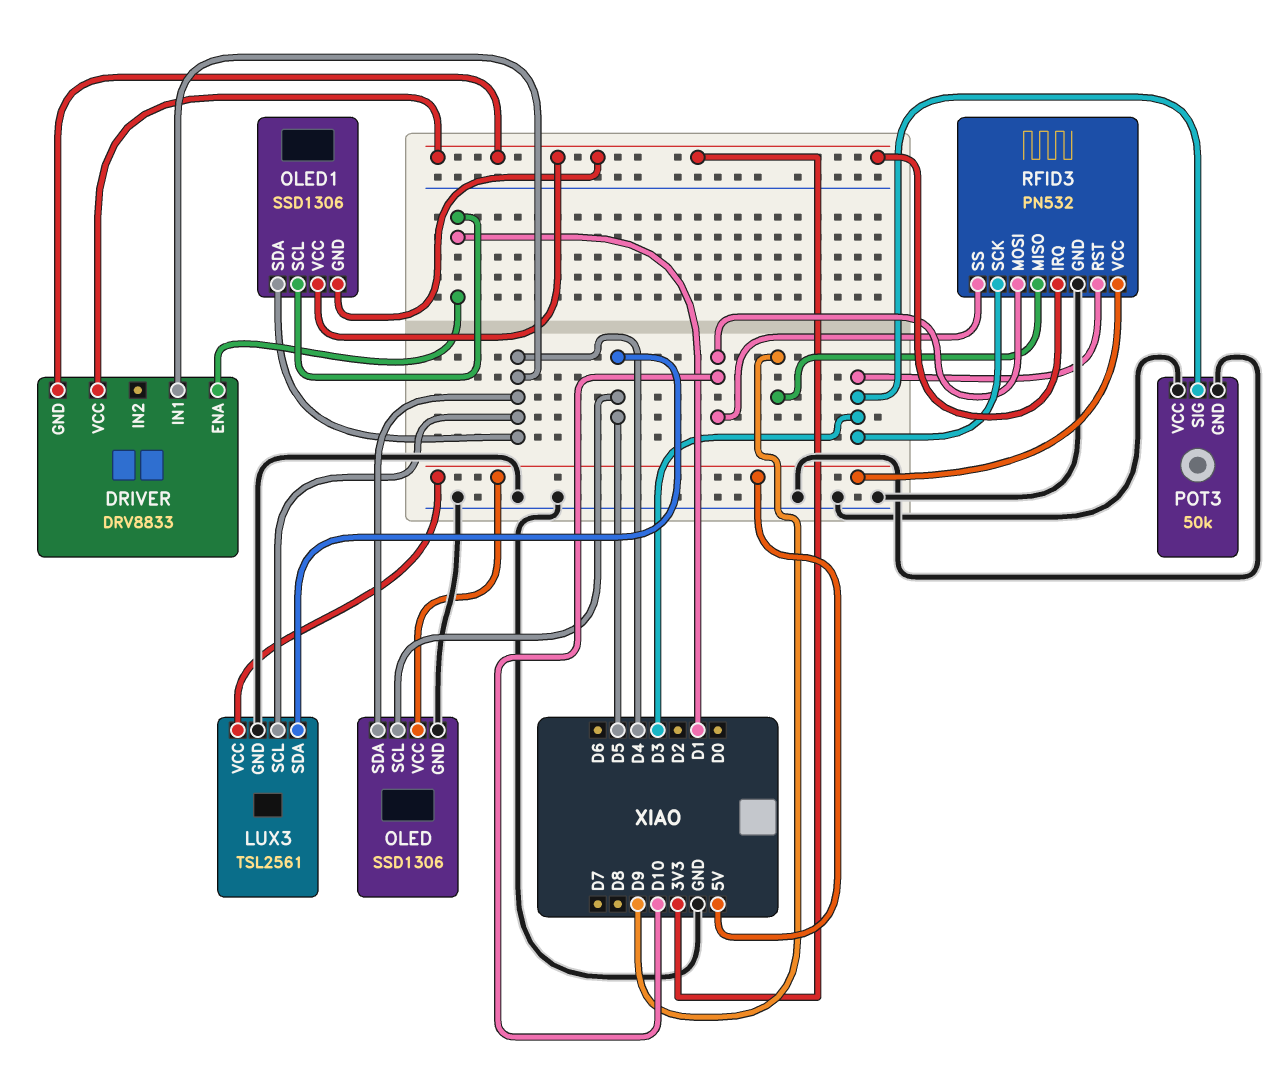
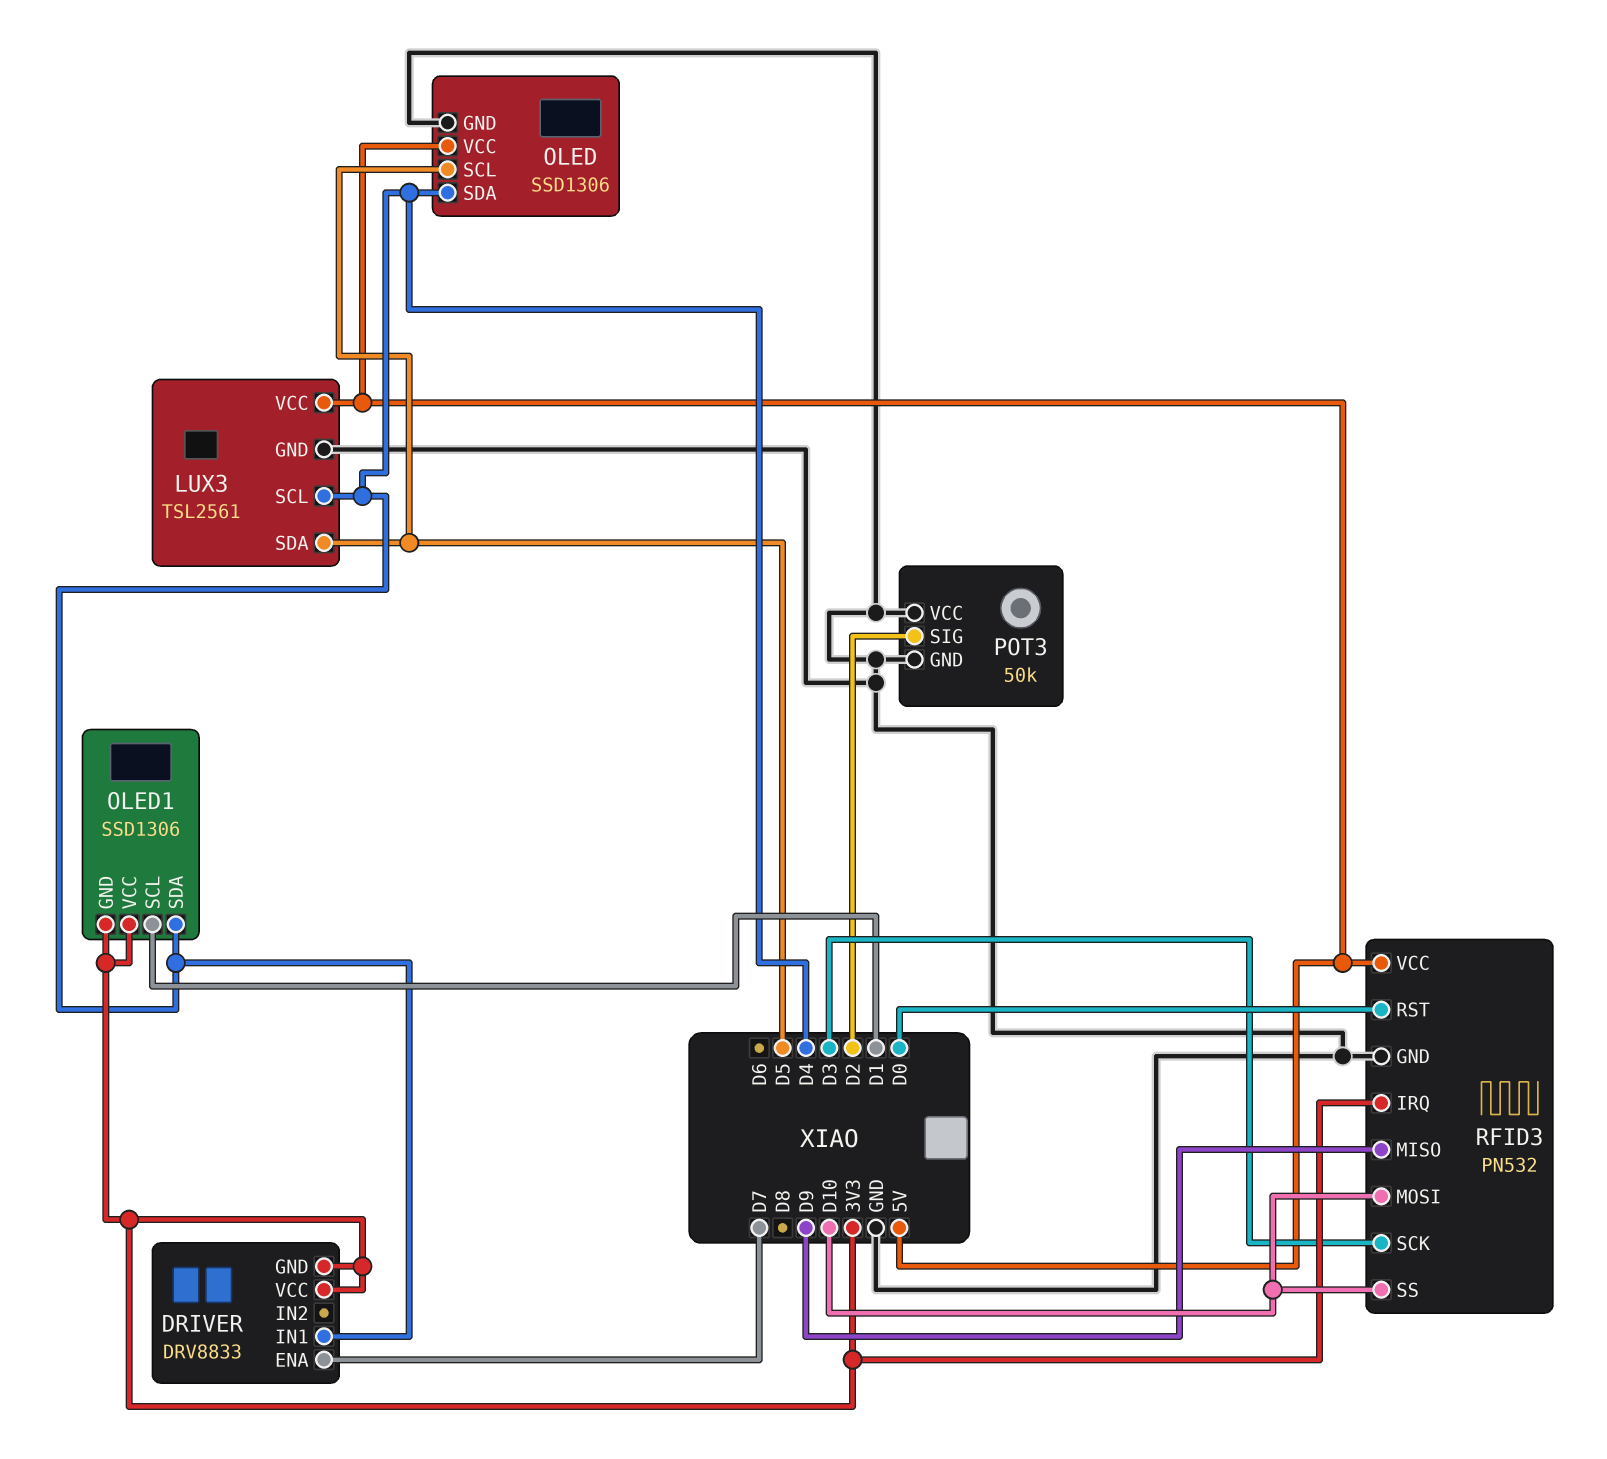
DRIVER pin ENA: D1 -> D7
POT3 pin SIG: D3 -> D2
RFID3 pin RST: D3 -> D0

